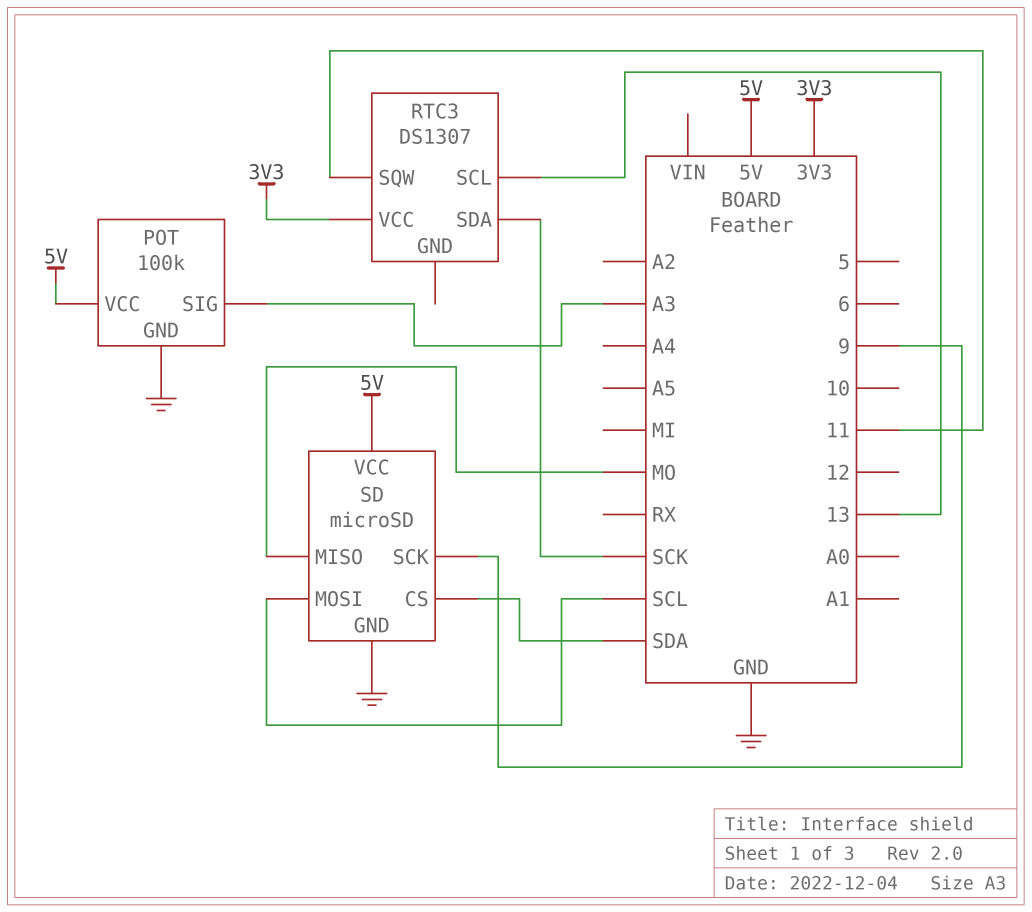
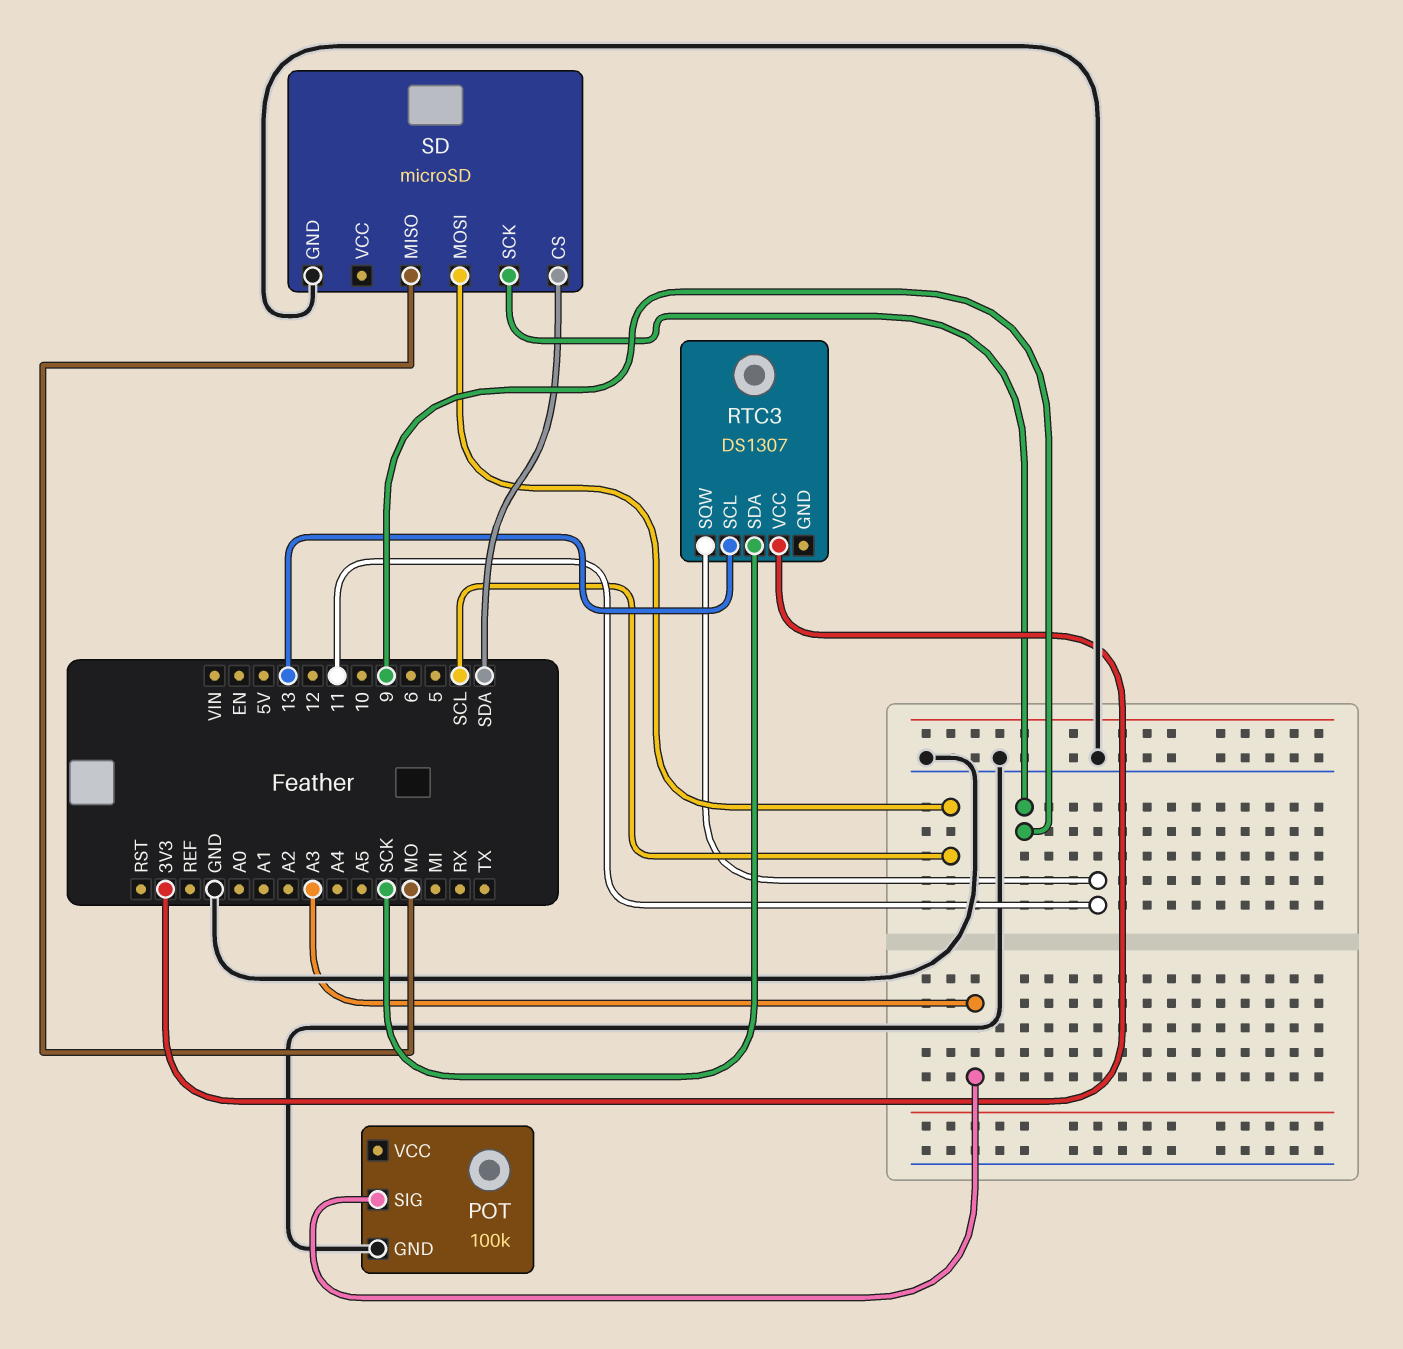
POT pin VCC: 5V -> none
SD pin VCC: 5V -> none

